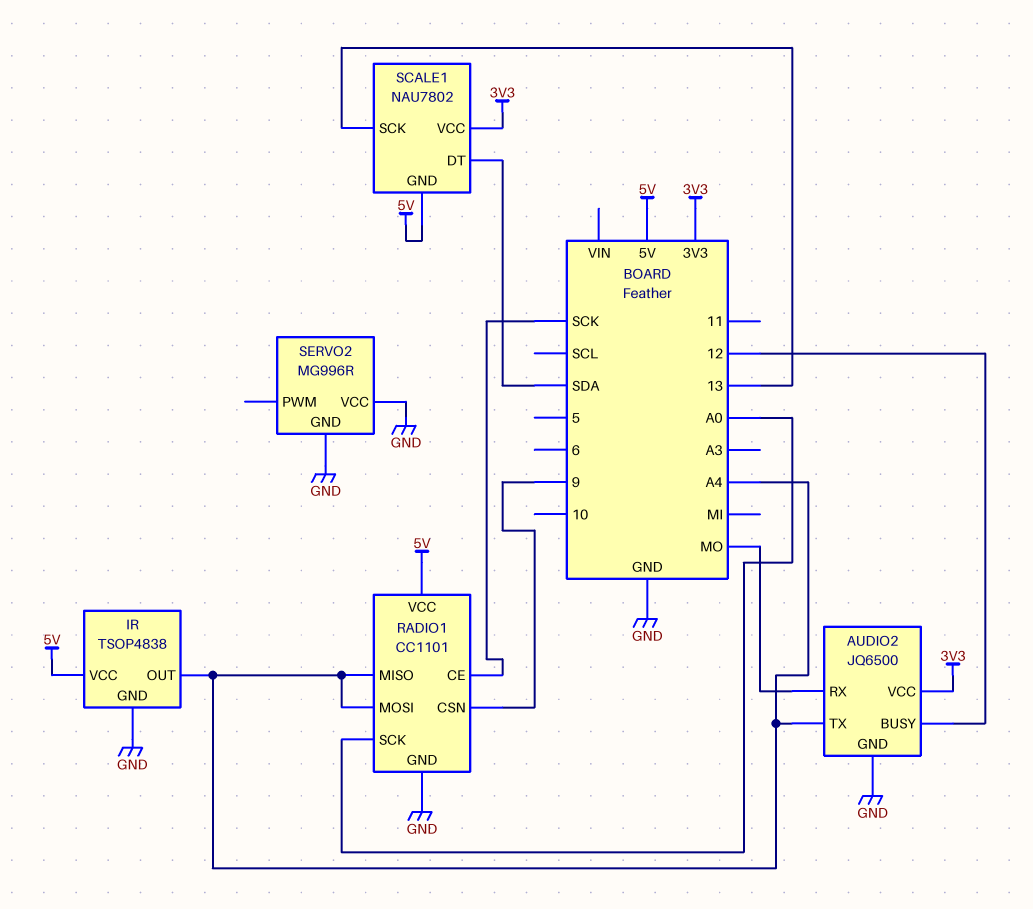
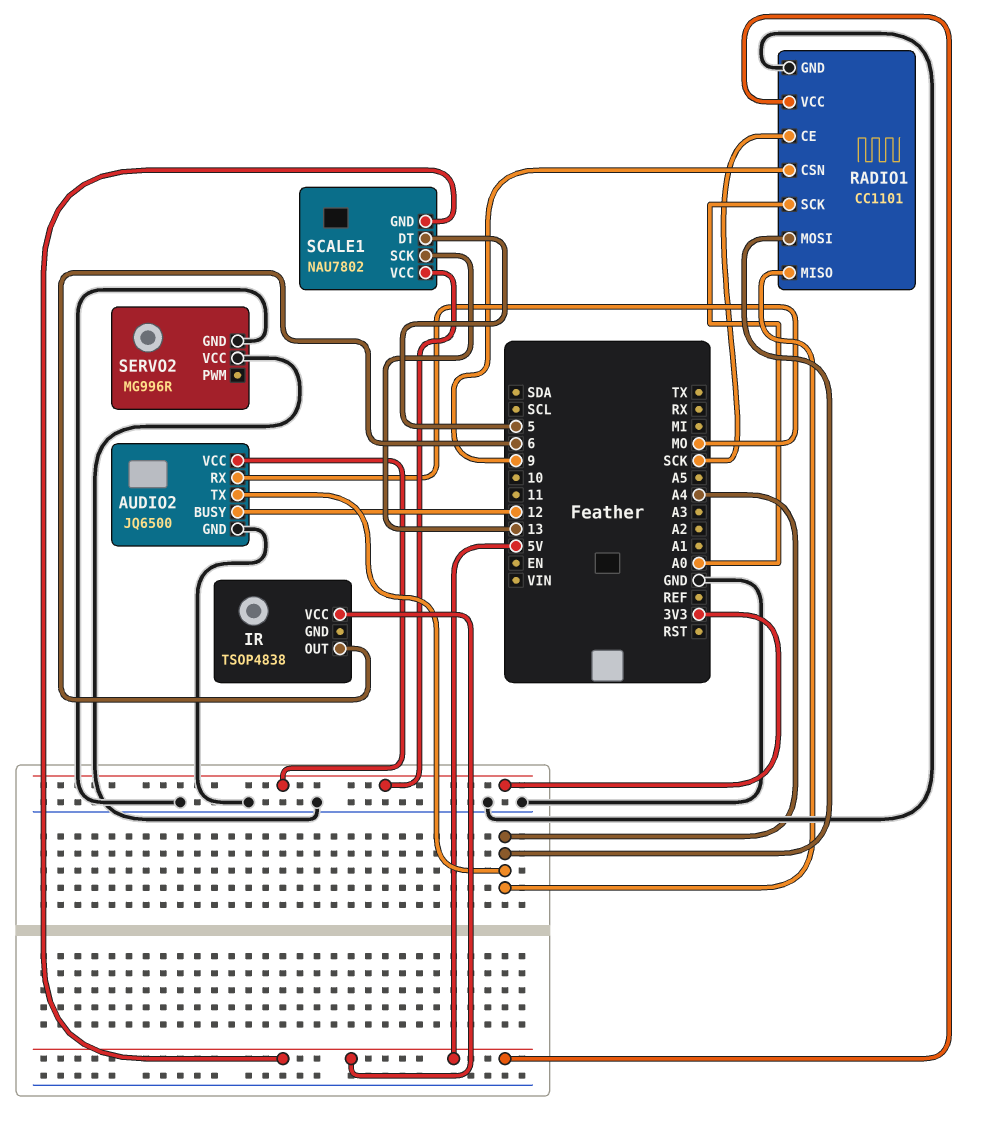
IR pin GND: GND -> none
IR pin OUT: A4 -> 6
SCALE1 pin DT: SDA -> 5

